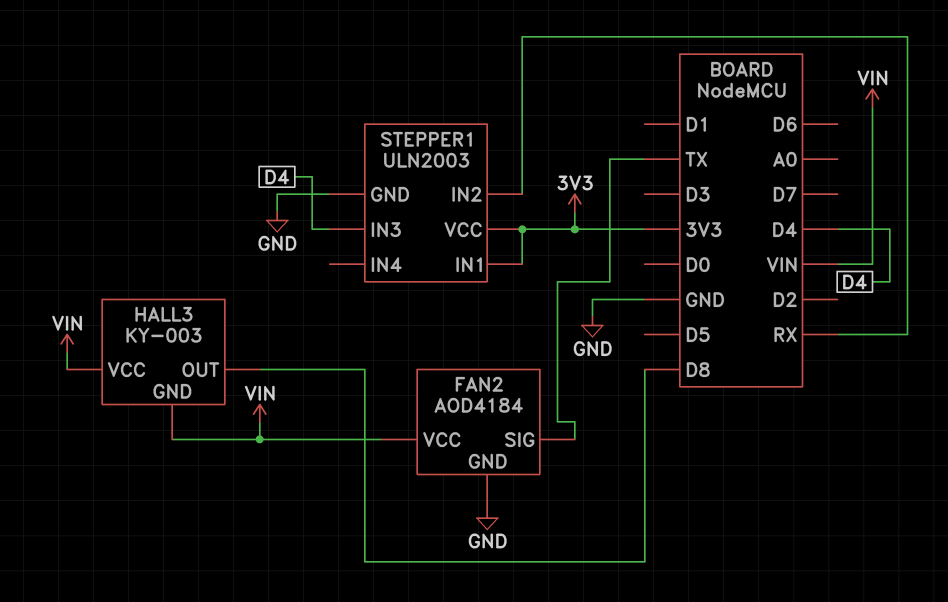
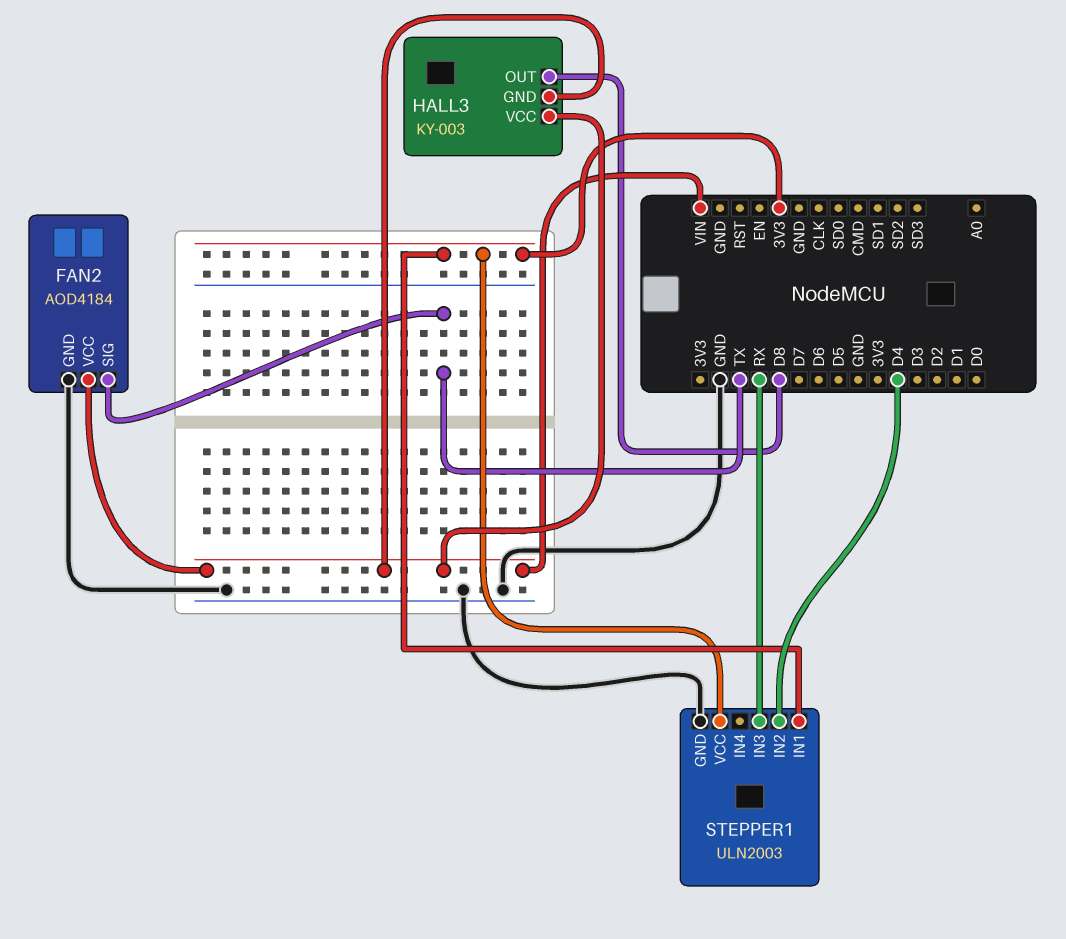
STEPPER1 pin IN2: RX -> D4
STEPPER1 pin IN3: D4 -> RX

